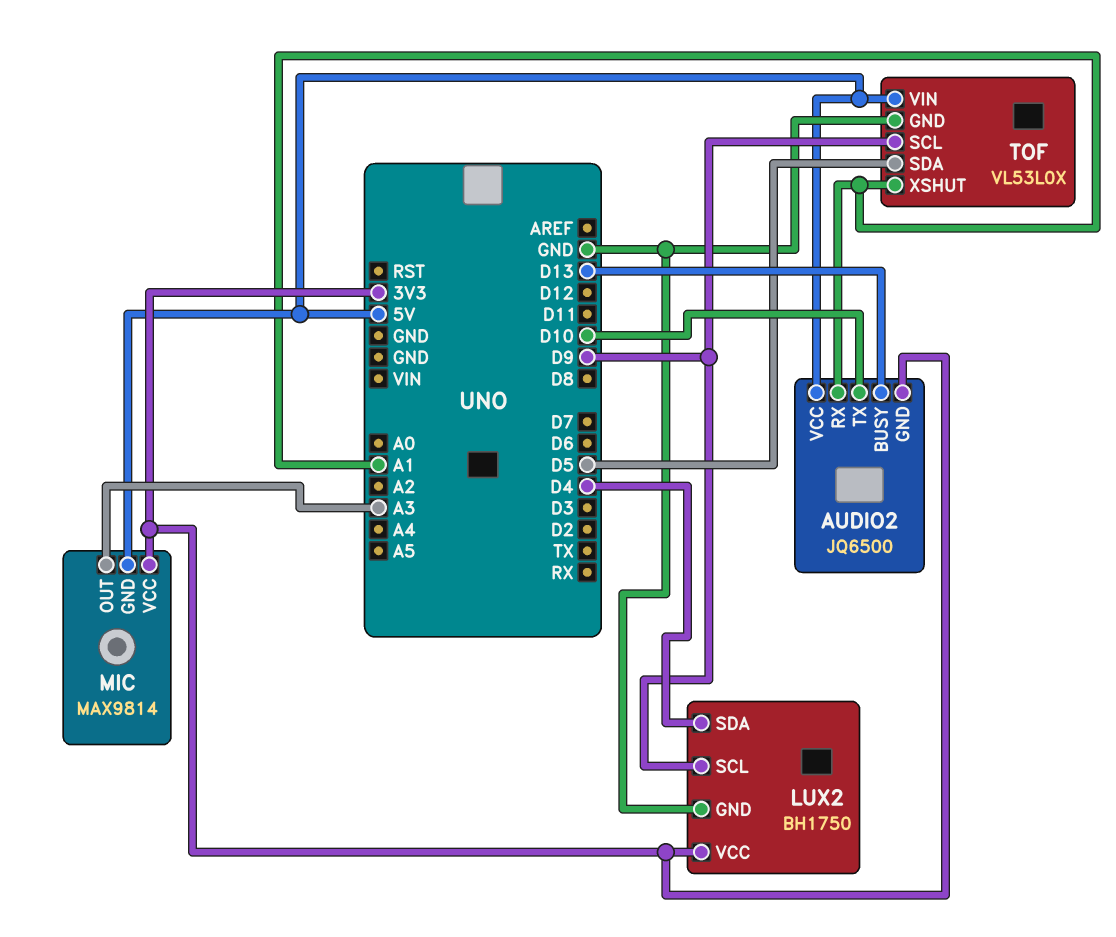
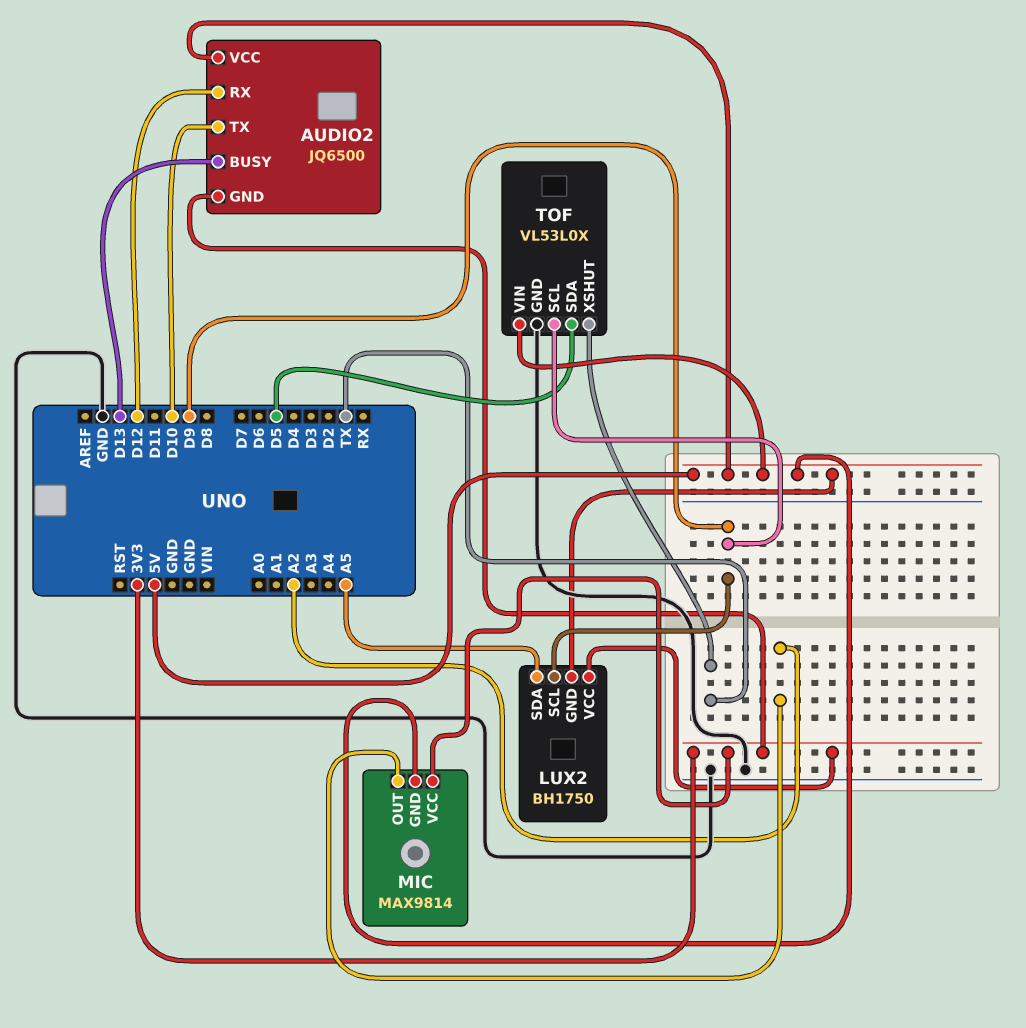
AUDIO2 pin RX: A1 -> D12
LUX2 pin GND: GND -> 5V
LUX2 pin SDA: D4 -> A5
MIC pin OUT: A3 -> A2
TOF pin XSHUT: A1 -> TX

